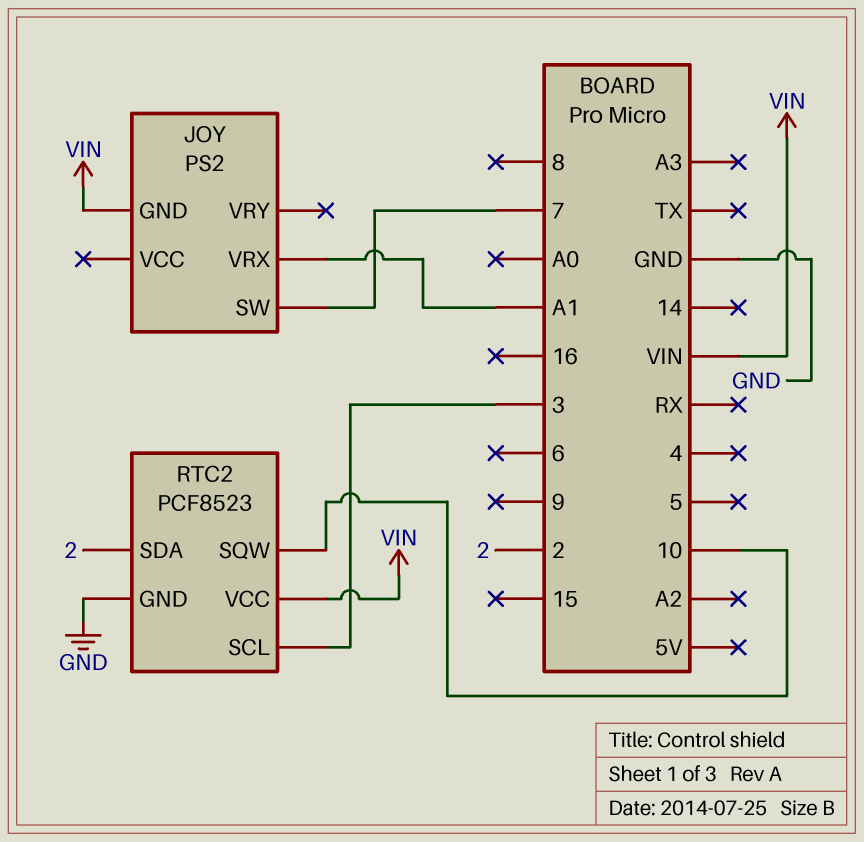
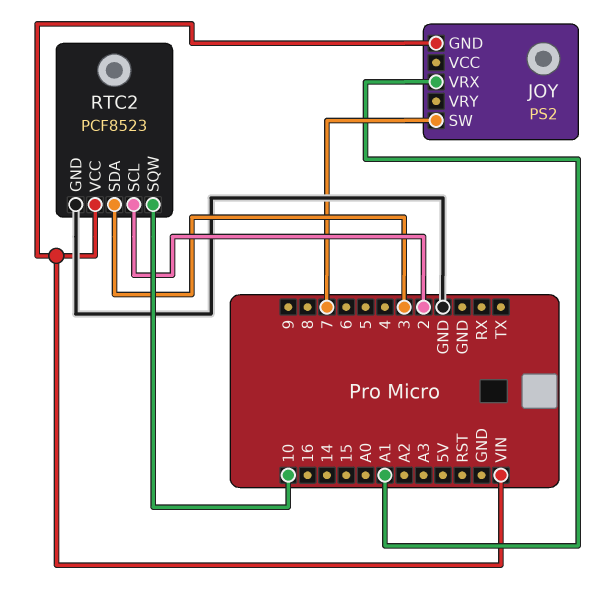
RTC2 pin SCL: 3 -> 2
RTC2 pin SDA: 2 -> 3

